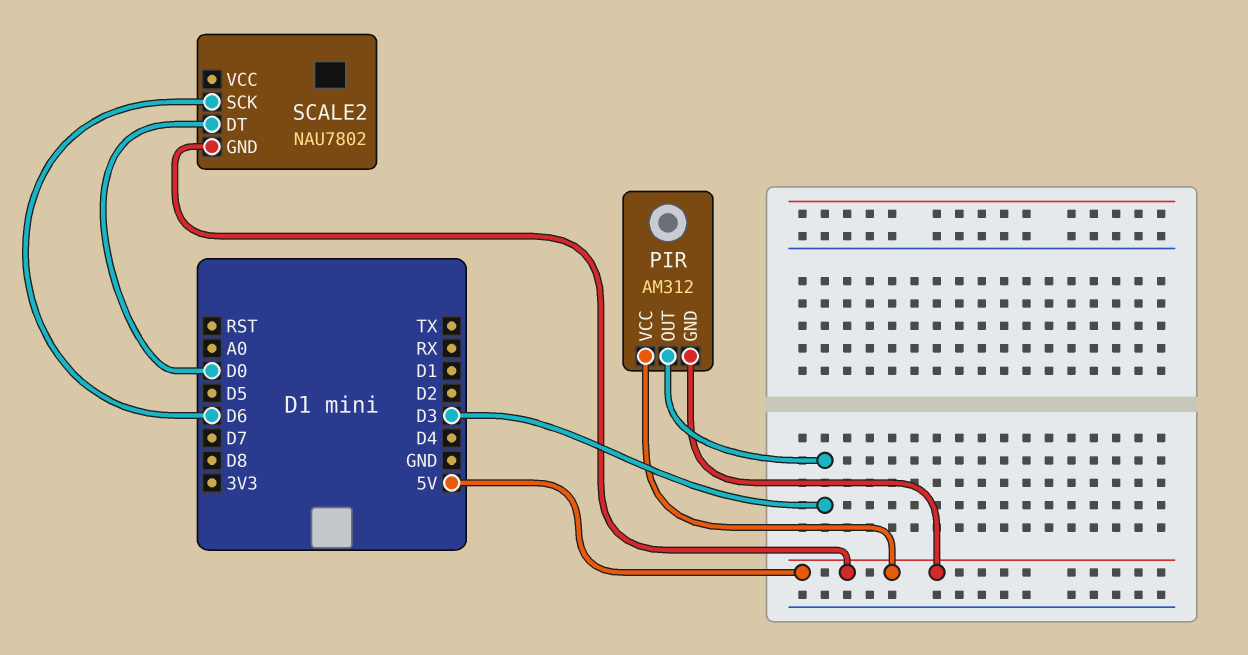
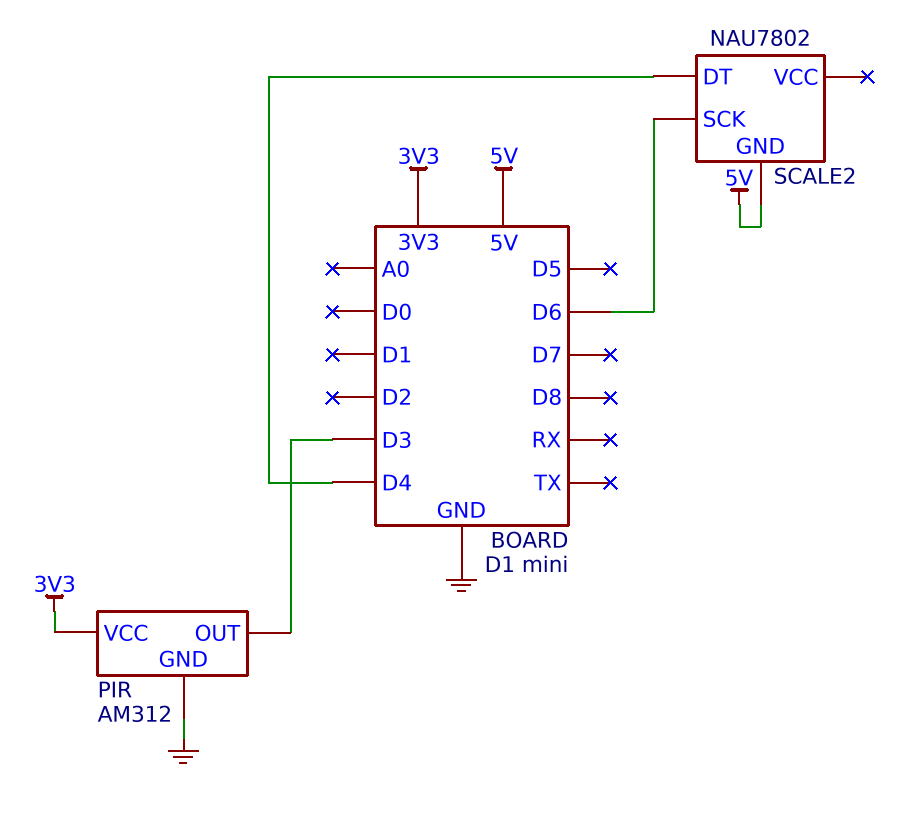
PIR pin GND: 5V -> GND
PIR pin VCC: 5V -> 3V3
SCALE2 pin DT: D0 -> D4

